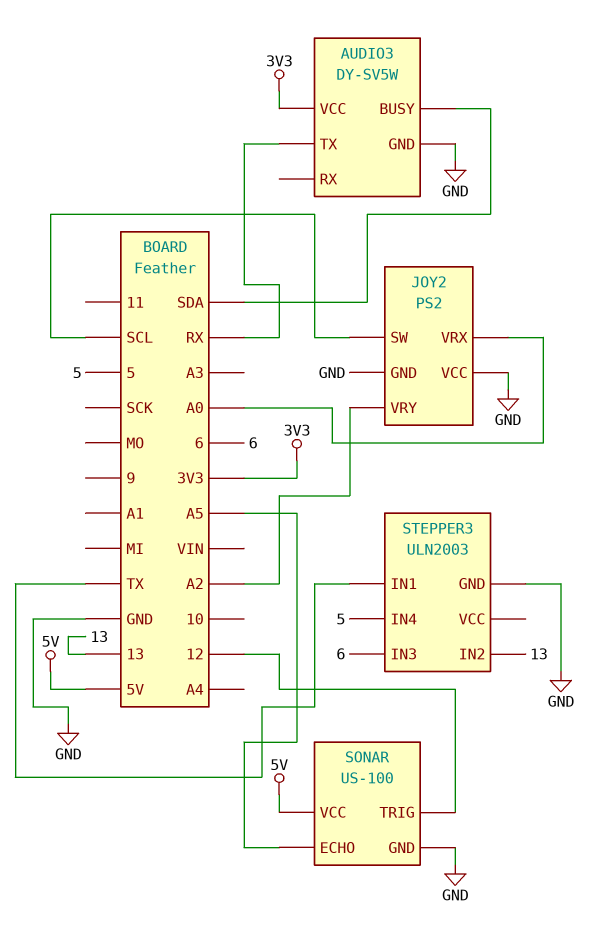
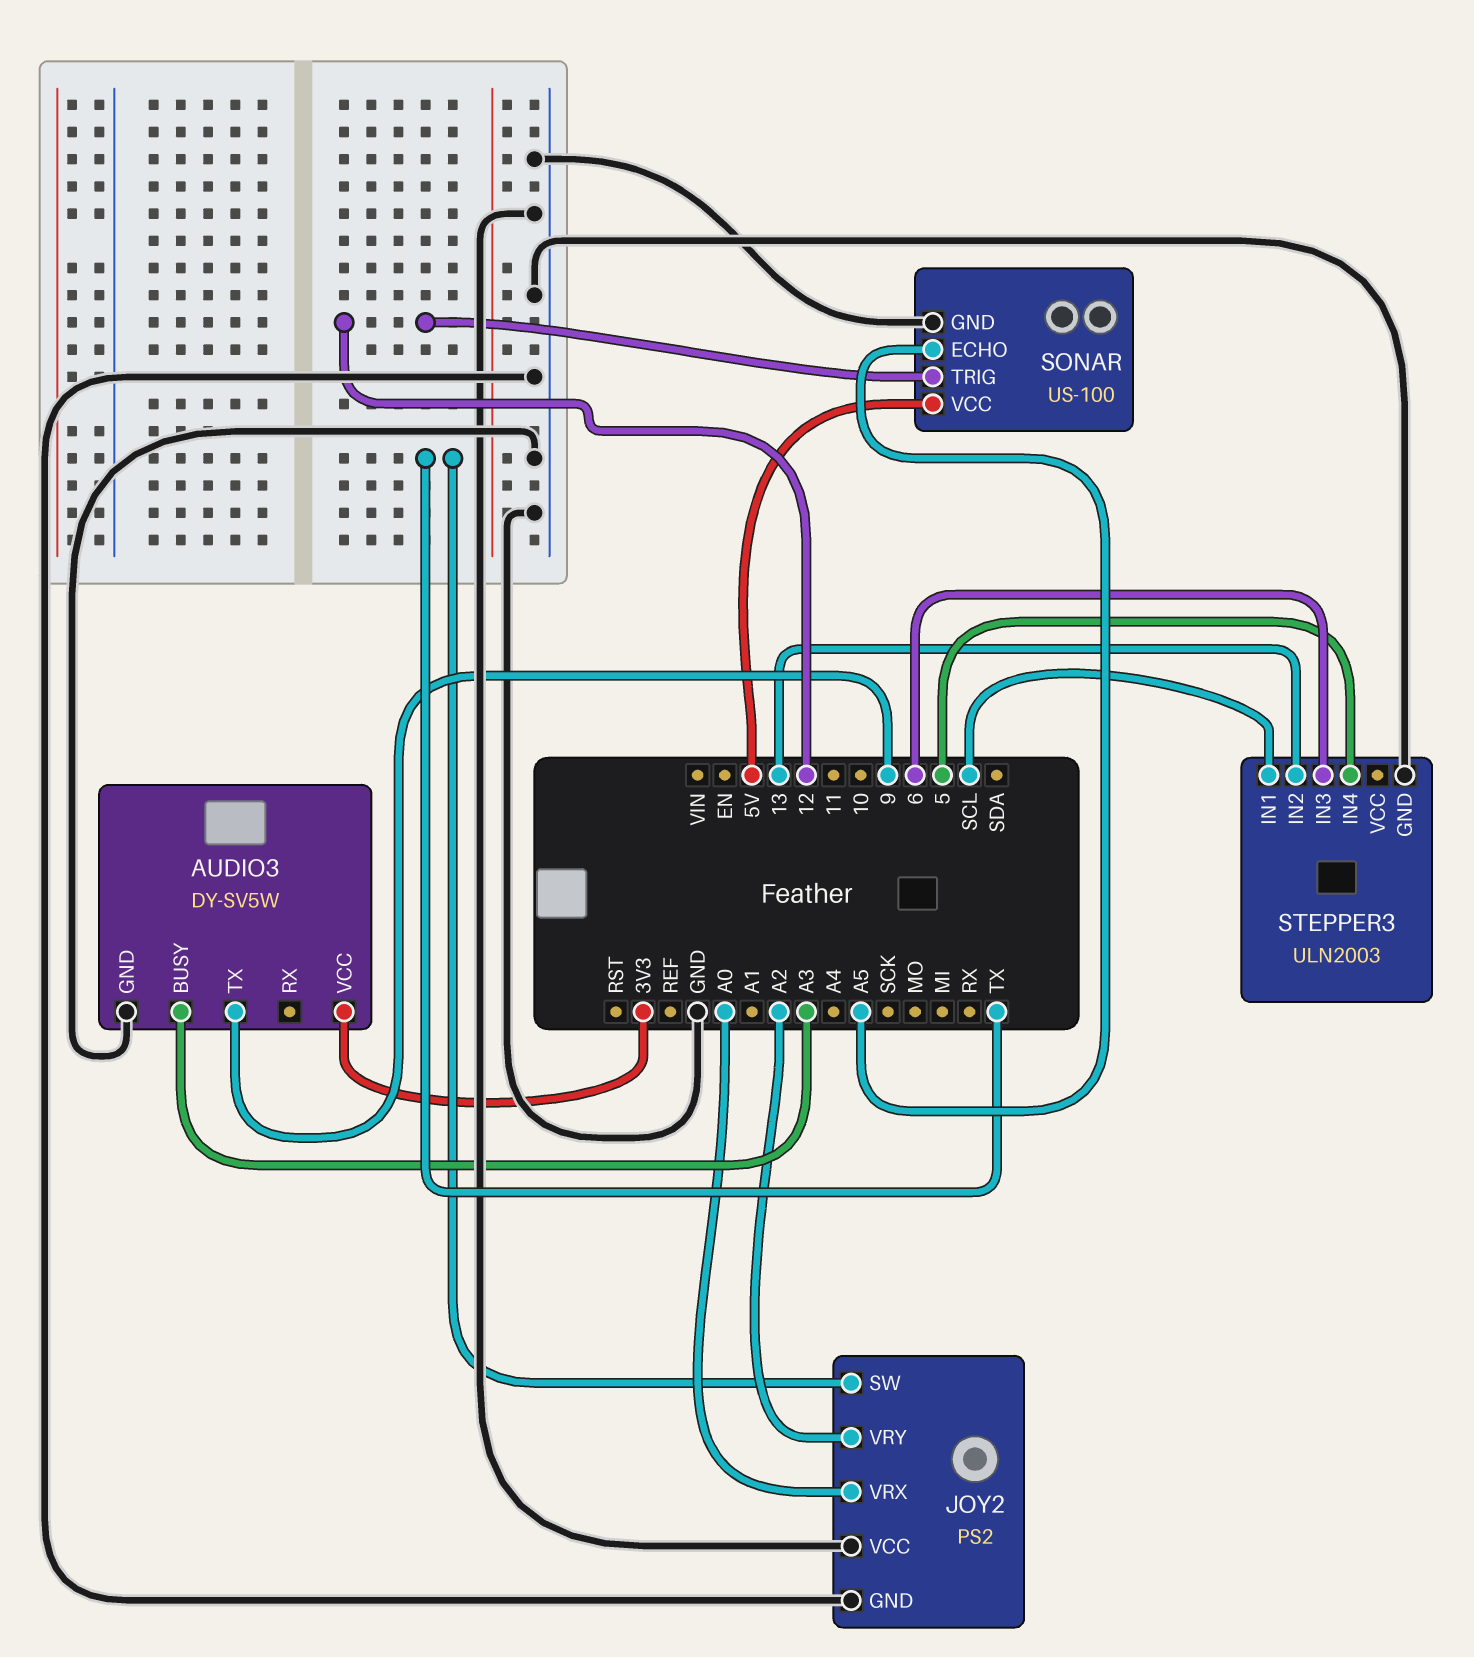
AUDIO3 pin BUSY: SDA -> A3
AUDIO3 pin TX: RX -> 9
JOY2 pin SW: SCL -> TX
STEPPER3 pin IN1: TX -> SCL

